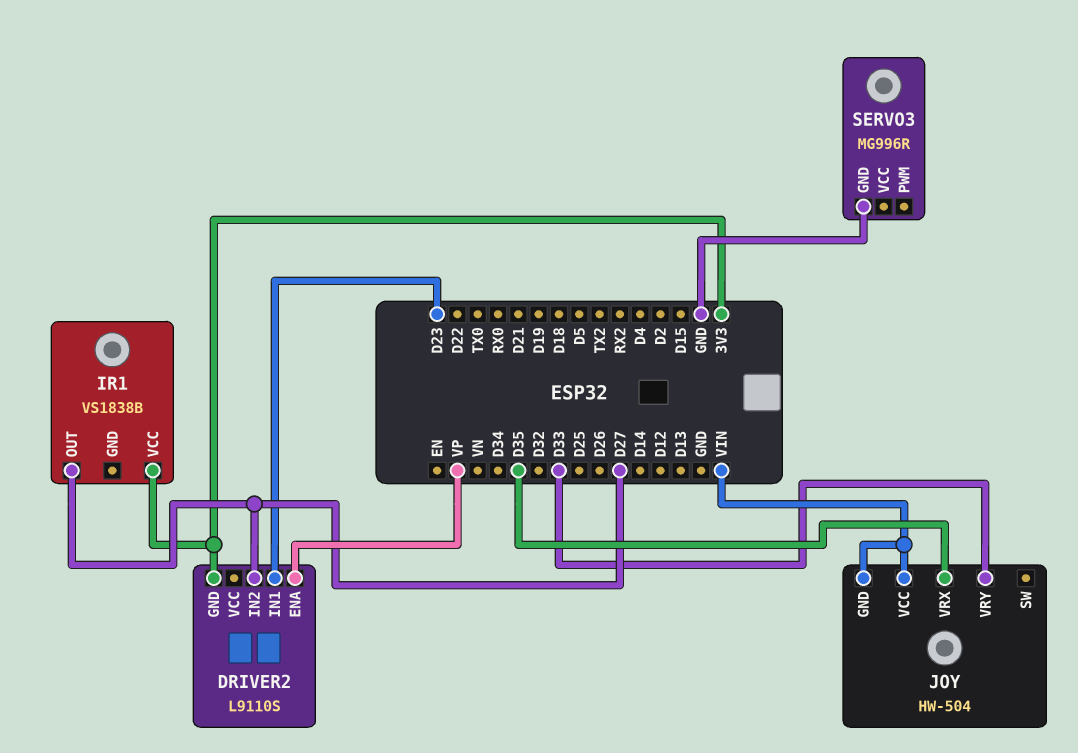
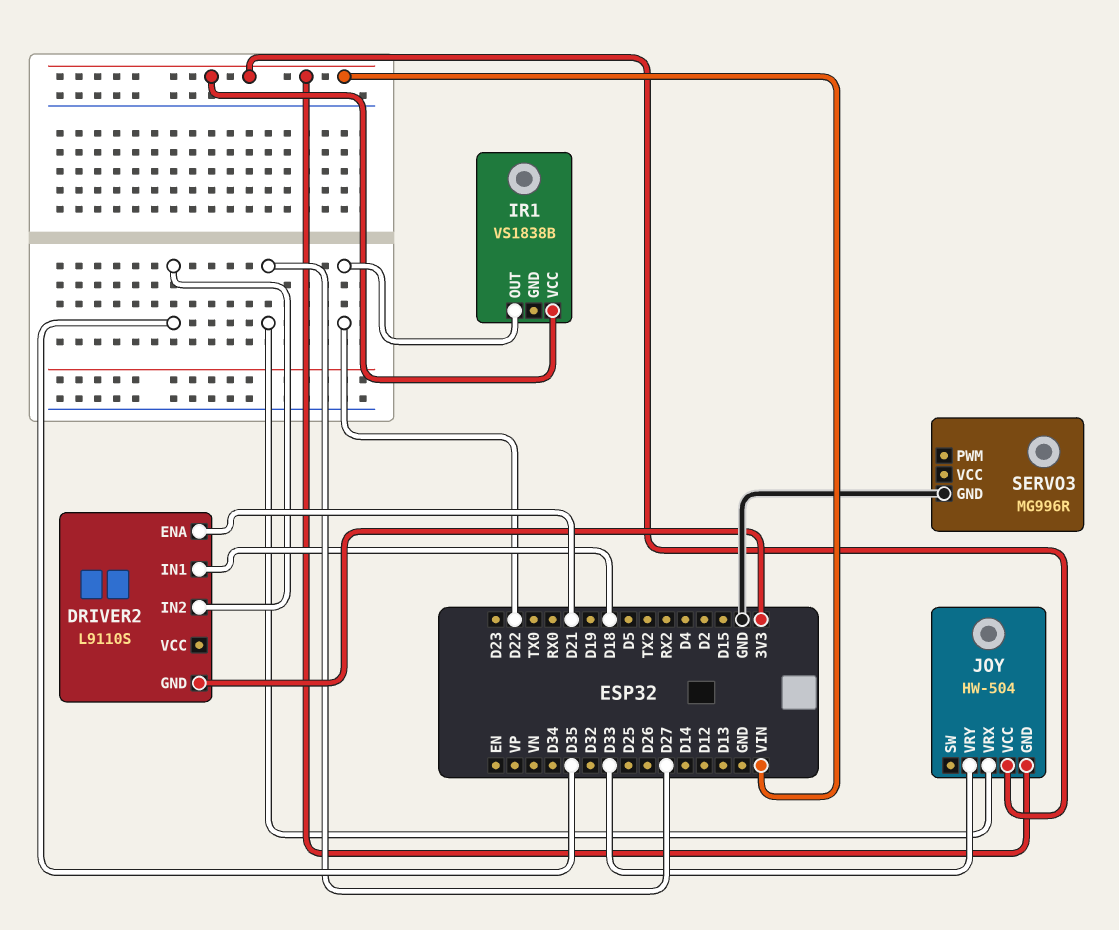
DRIVER2 pin ENA: VP -> D21
DRIVER2 pin IN1: D23 -> D18
DRIVER2 pin IN2: D27 -> D35
IR1 pin OUT: D27 -> D22
IR1 pin VCC: 3V3 -> VIN
JOY pin VRX: D35 -> D27

